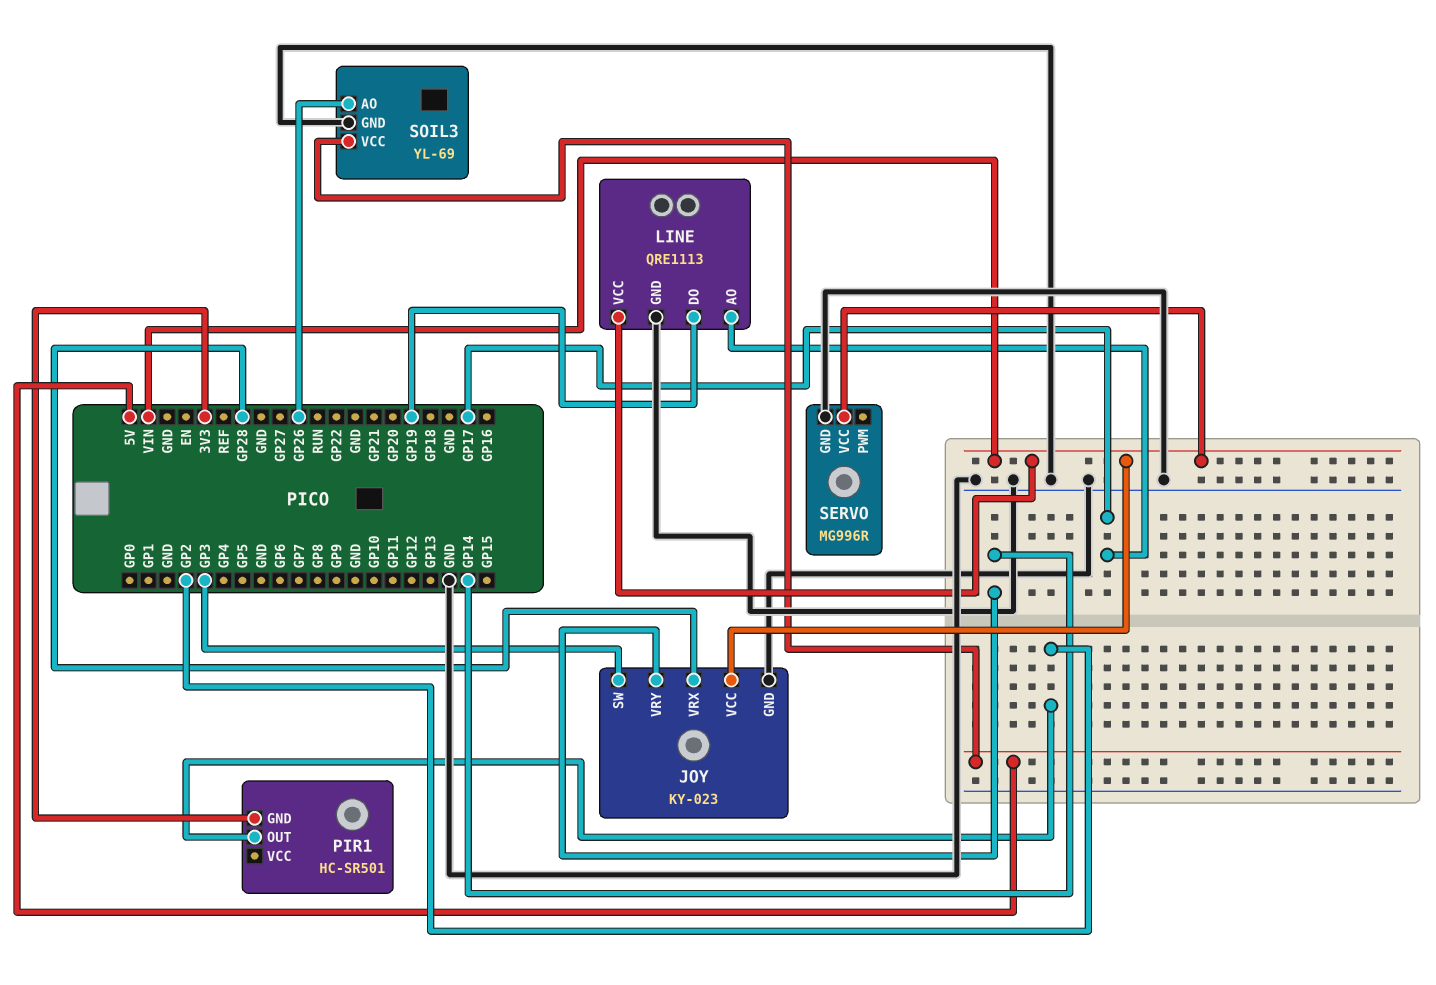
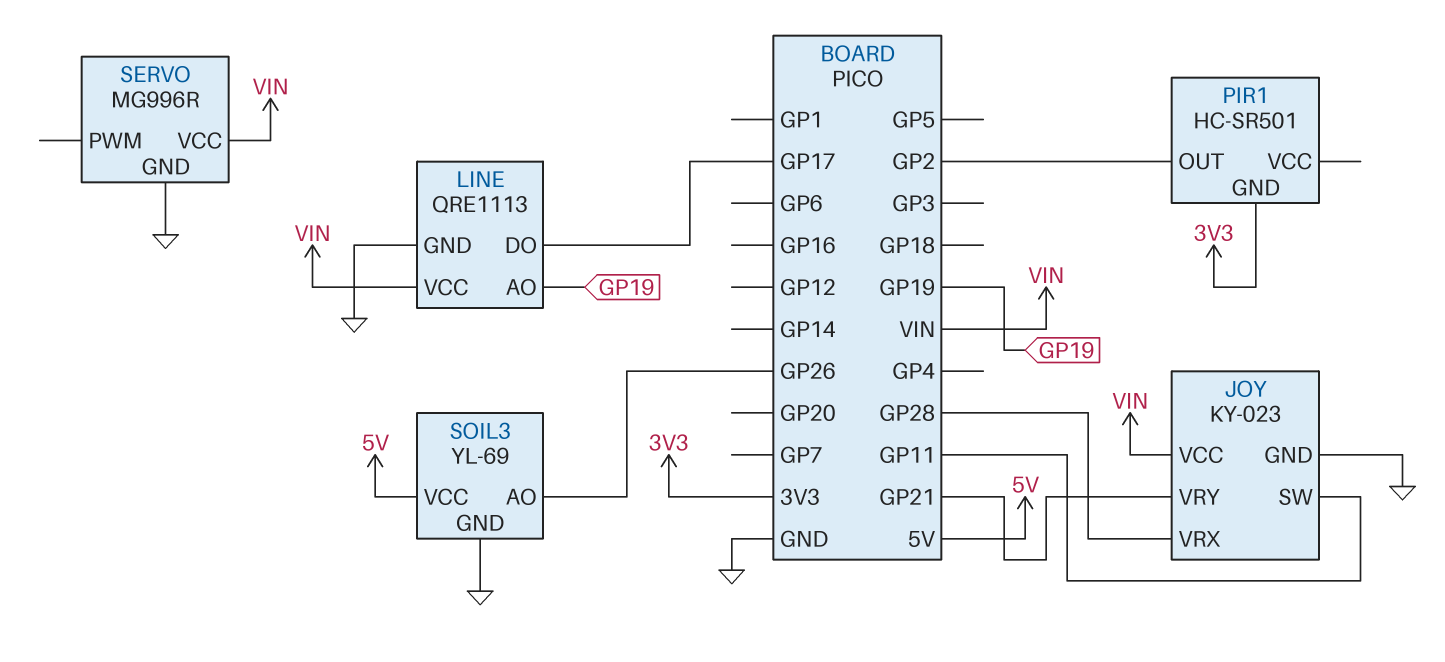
JOY pin SW: GP3 -> GP11
JOY pin VRY: GP14 -> GP21
LINE pin AO: GP17 -> GP19
LINE pin DO: GP19 -> GP17

